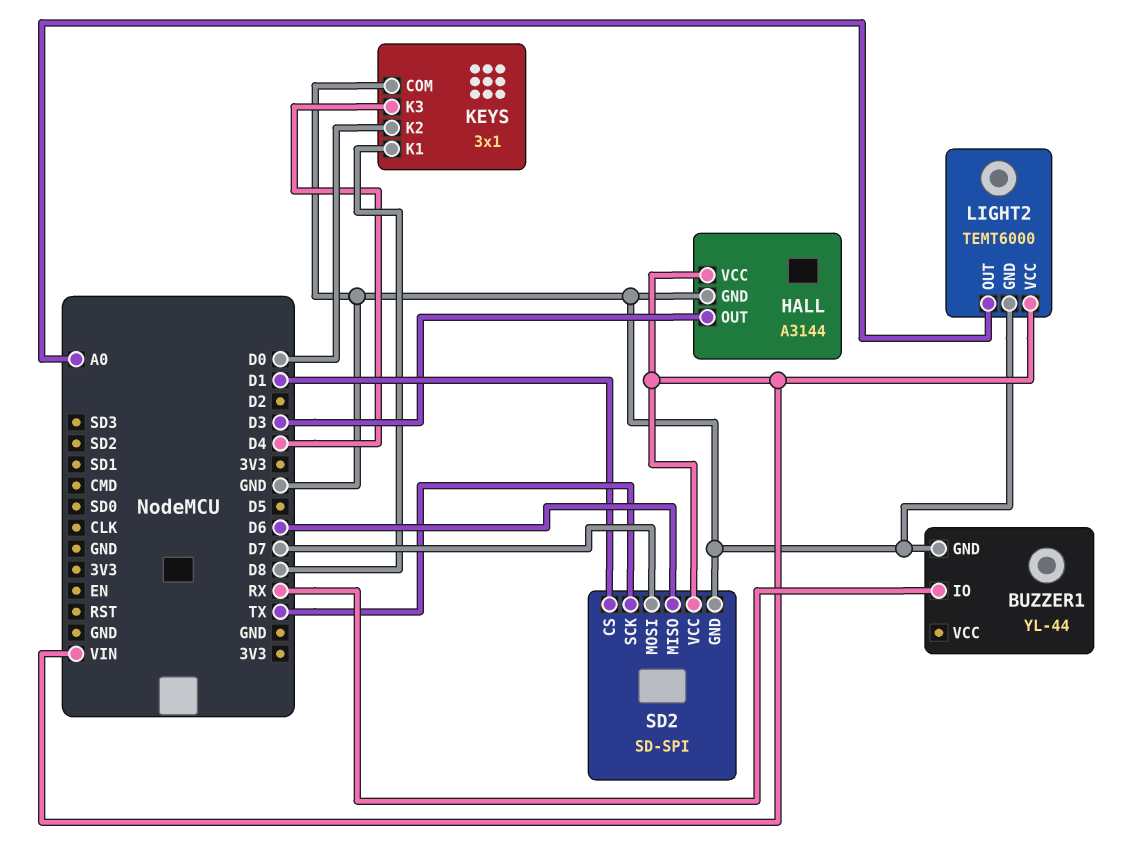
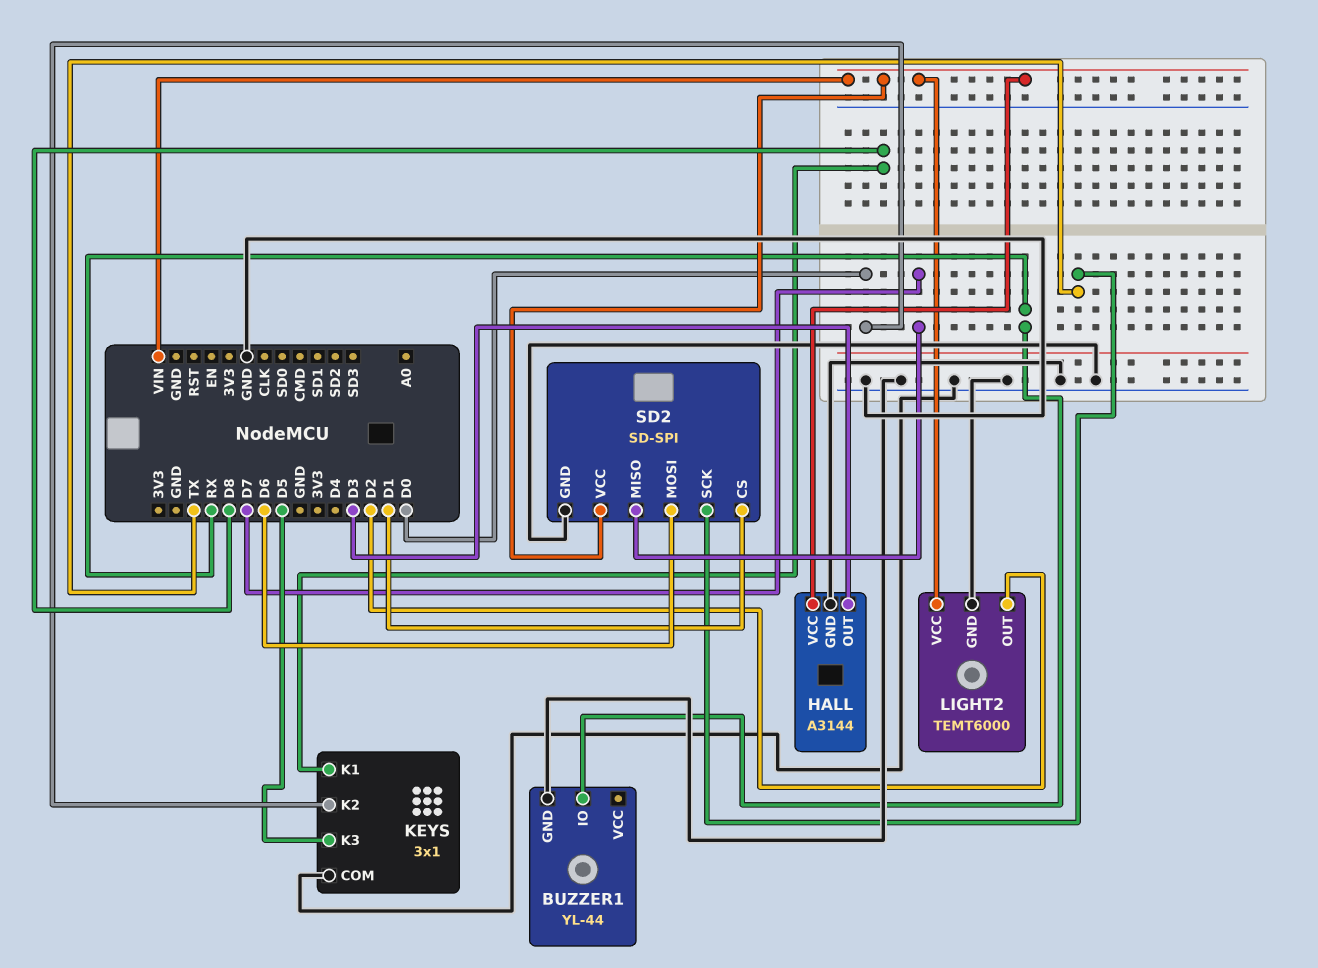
KEYS pin K3: D4 -> D5
LIGHT2 pin OUT: A0 -> D2
SD2 pin MISO: D6 -> D7
SD2 pin MOSI: D7 -> D6

